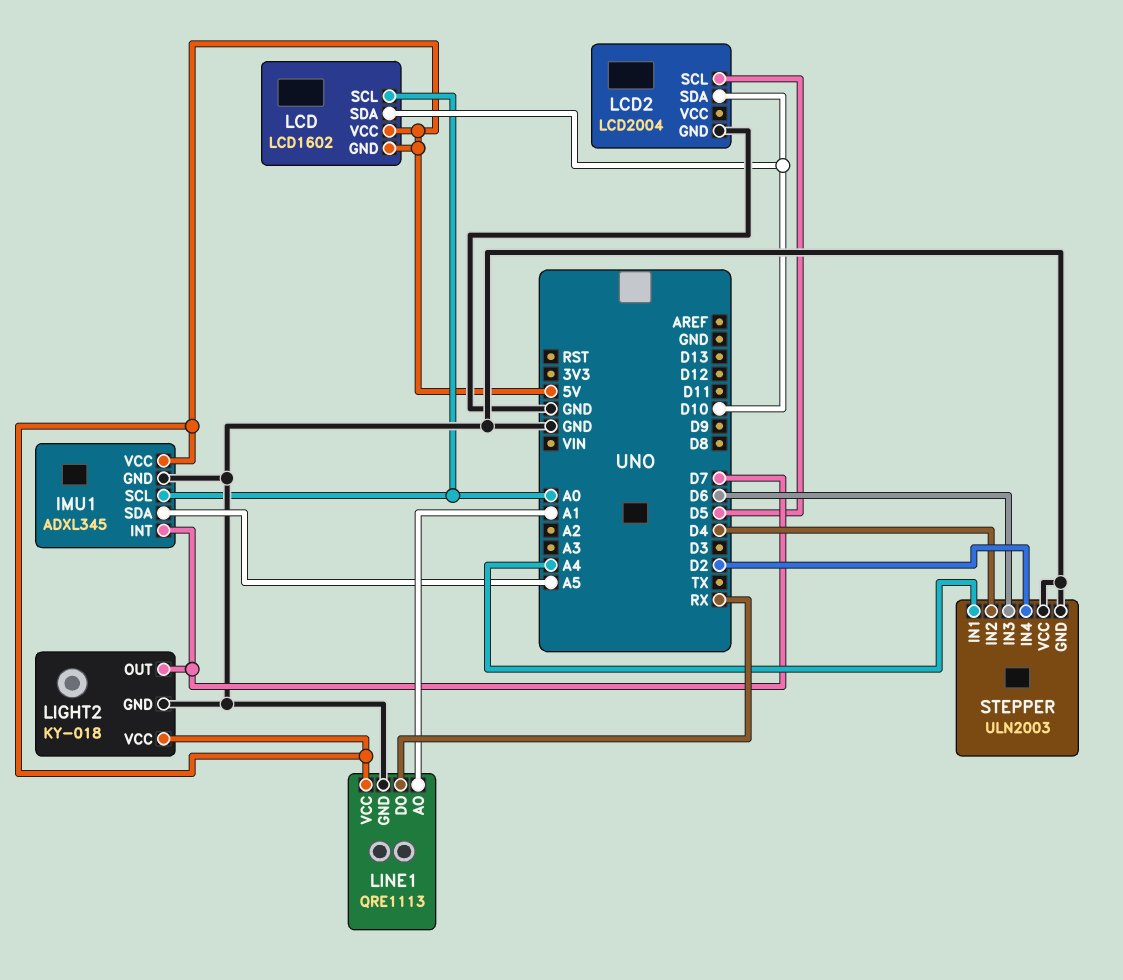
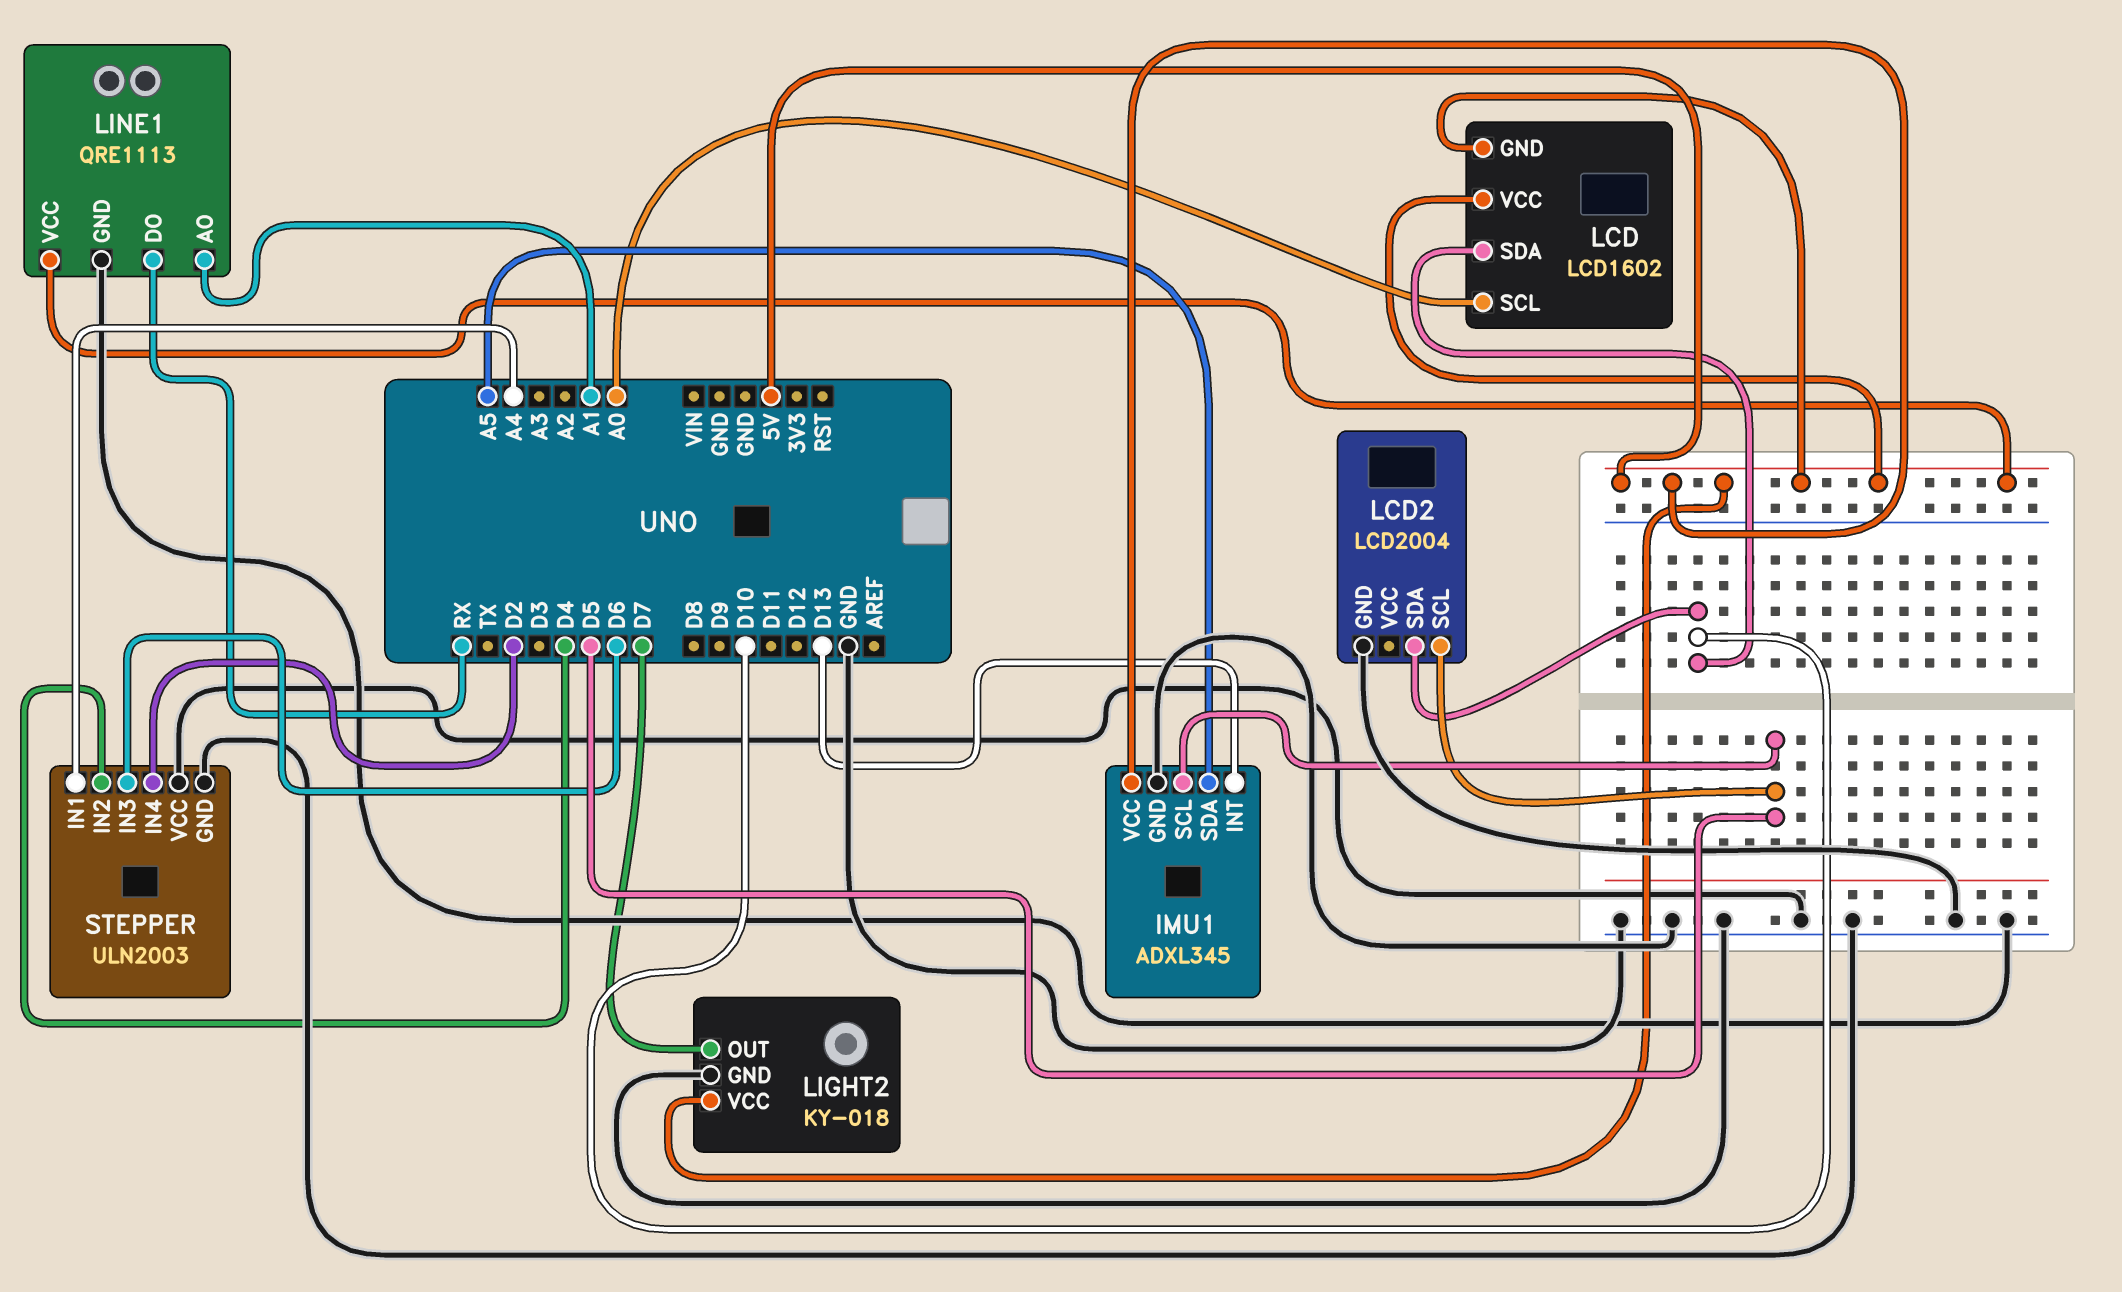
IMU1 pin INT: D7 -> D13
IMU1 pin SCL: A0 -> D5

